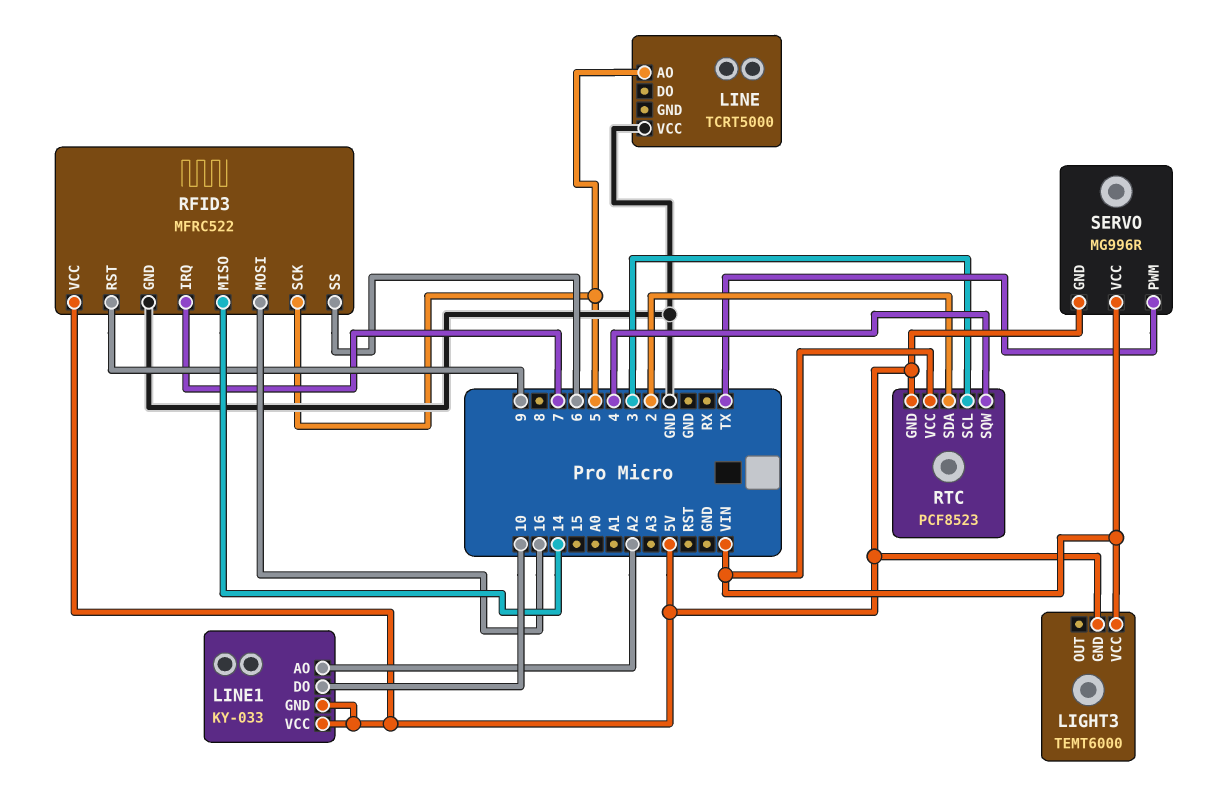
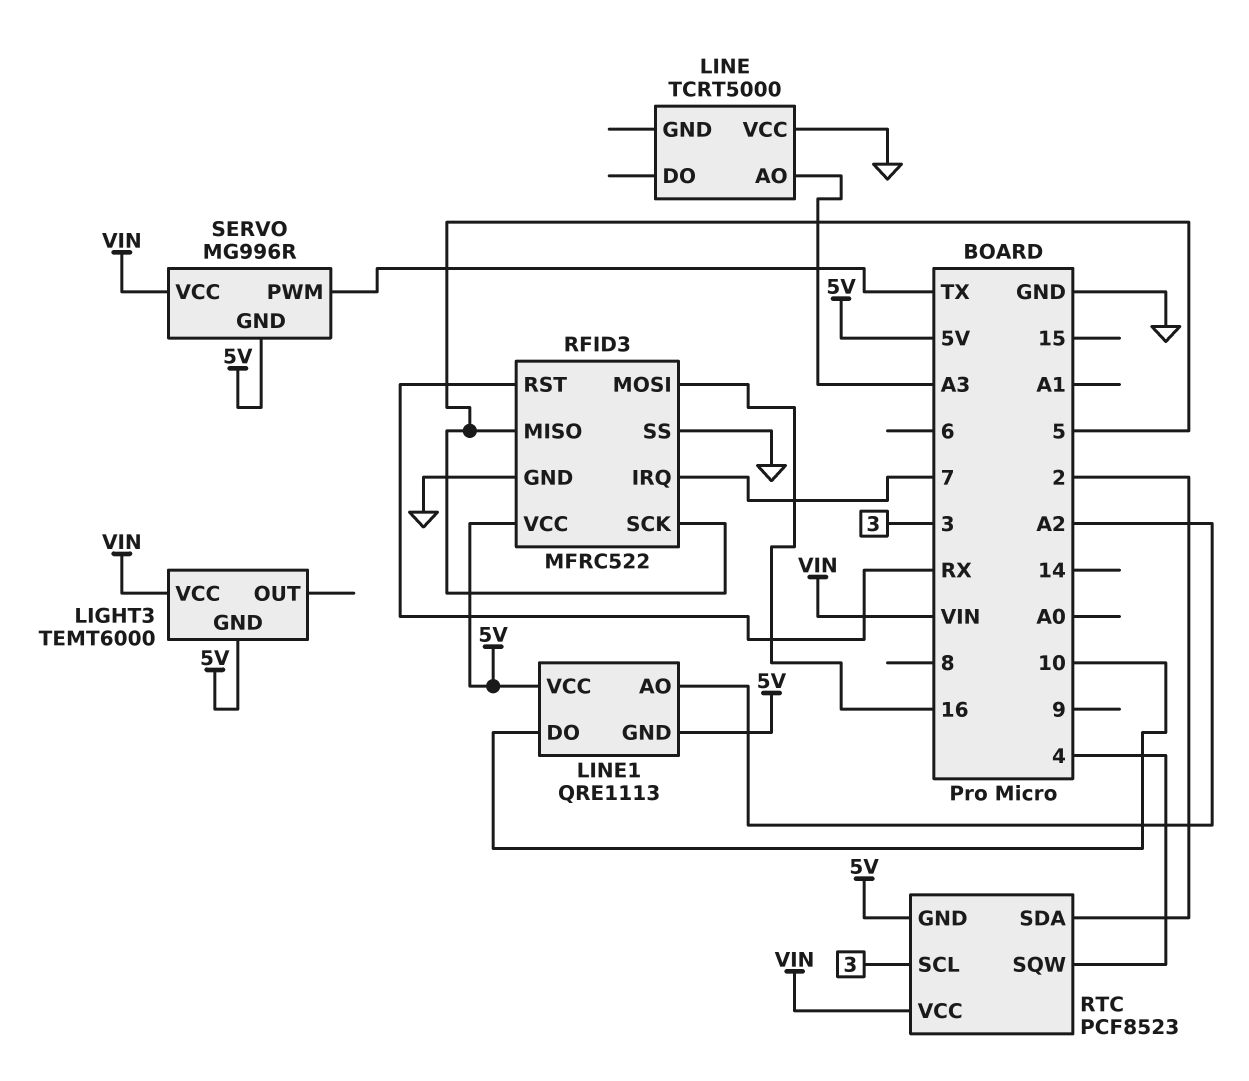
LINE pin AO: 5 -> A3
LINE1: KY-033 -> QRE1113
RFID3 pin MISO: 14 -> 5
RFID3 pin RST: 9 -> RX
RFID3 pin SS: 6 -> GND

